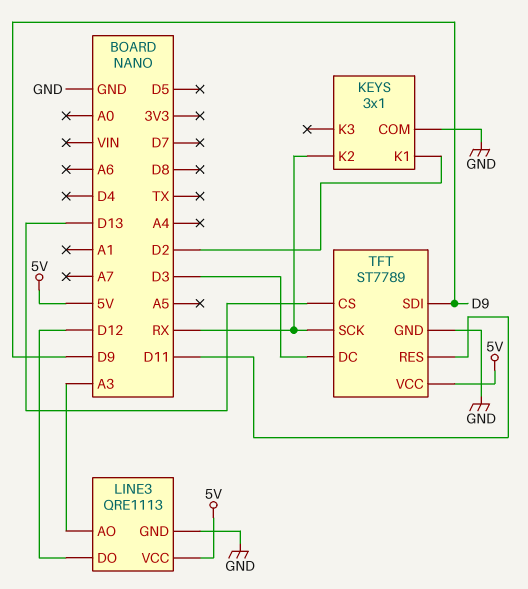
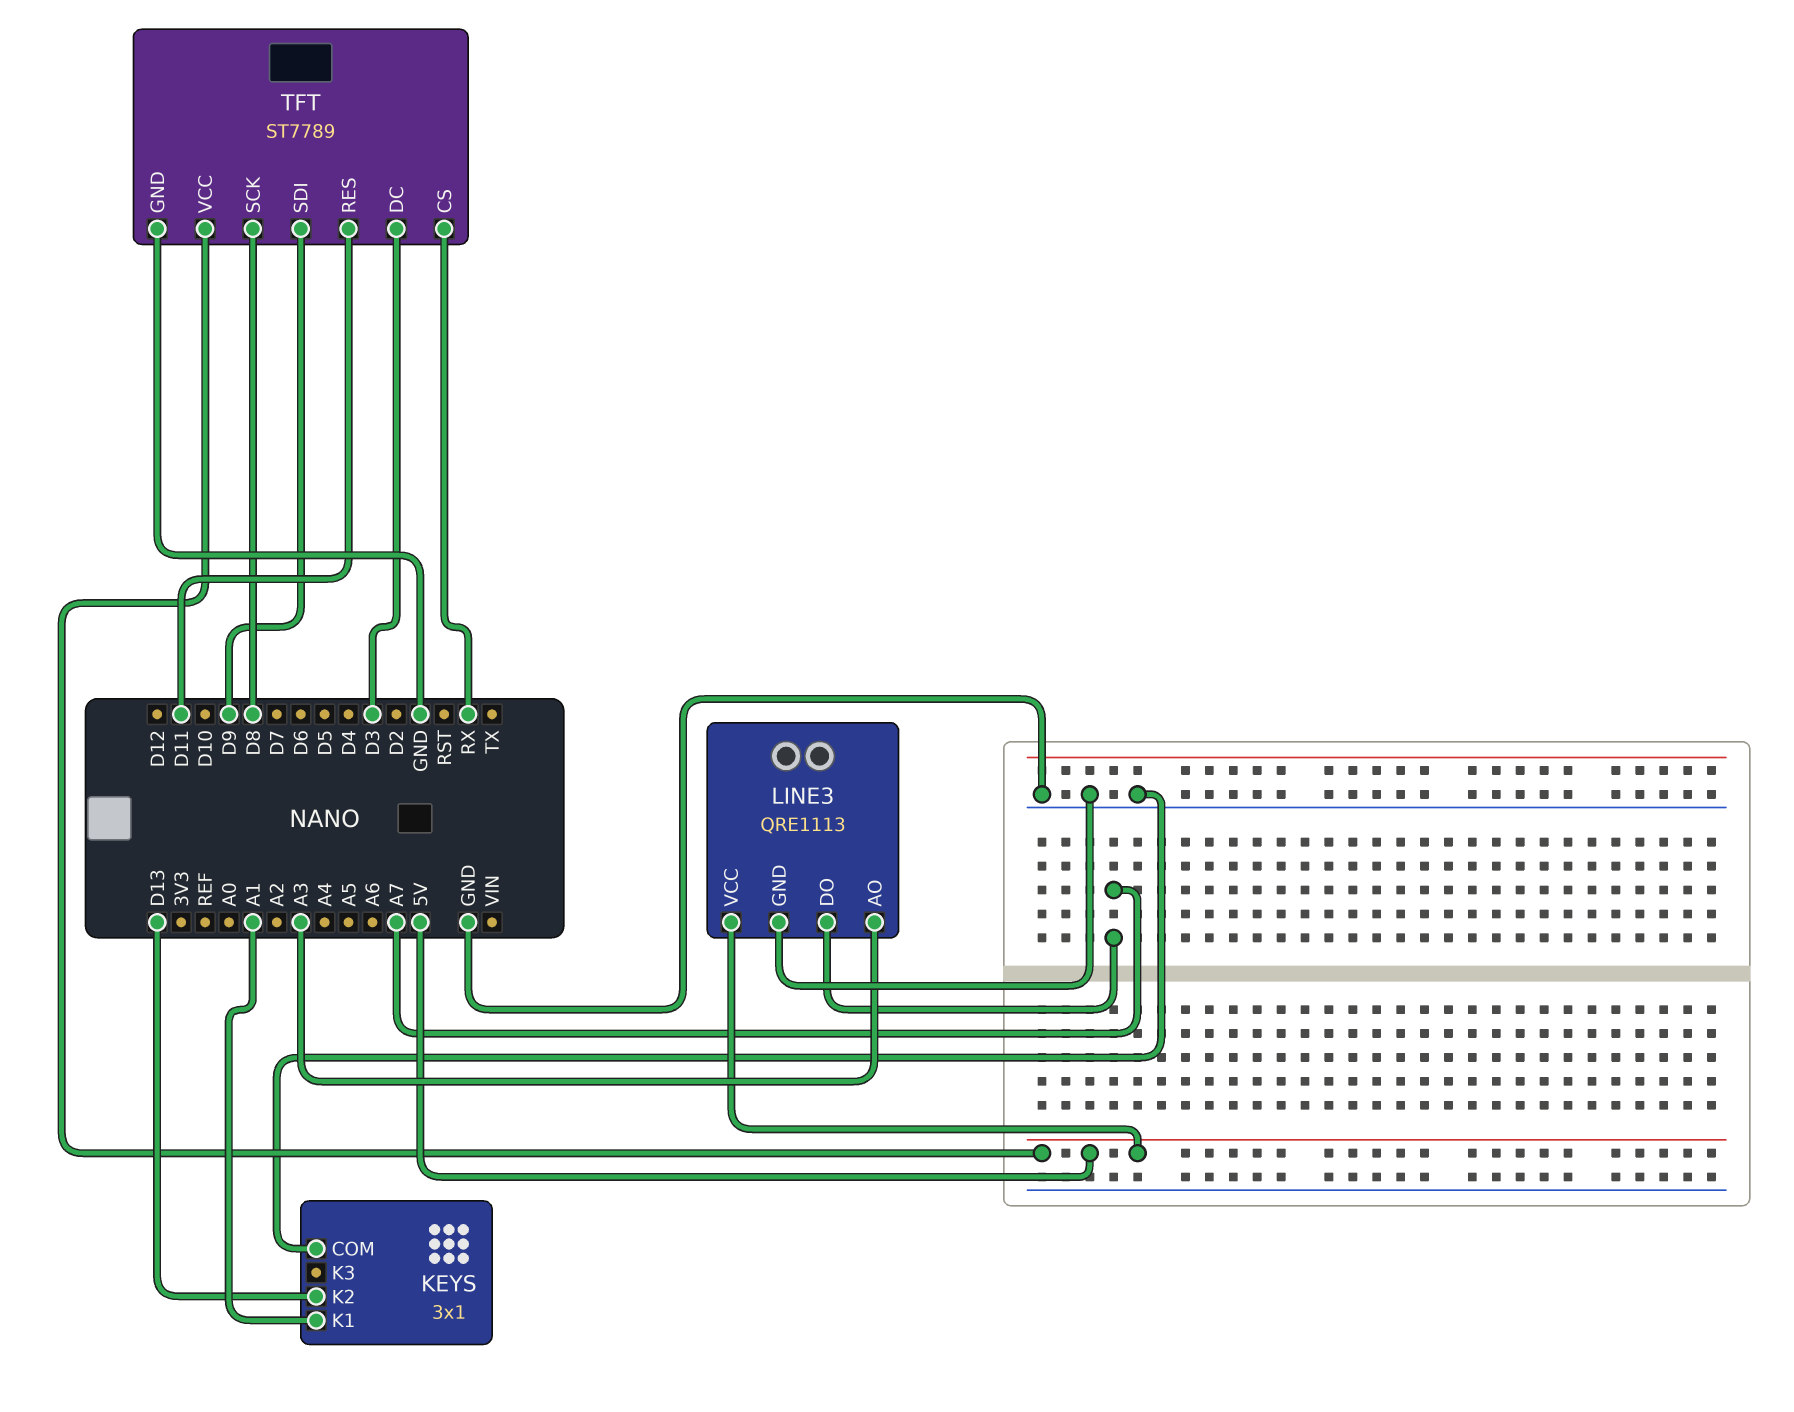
KEYS pin K1: D2 -> A1
KEYS pin K2: RX -> D13
LINE3 pin DO: D12 -> A7
TFT pin CS: D13 -> RX
TFT pin SCK: RX -> D8

